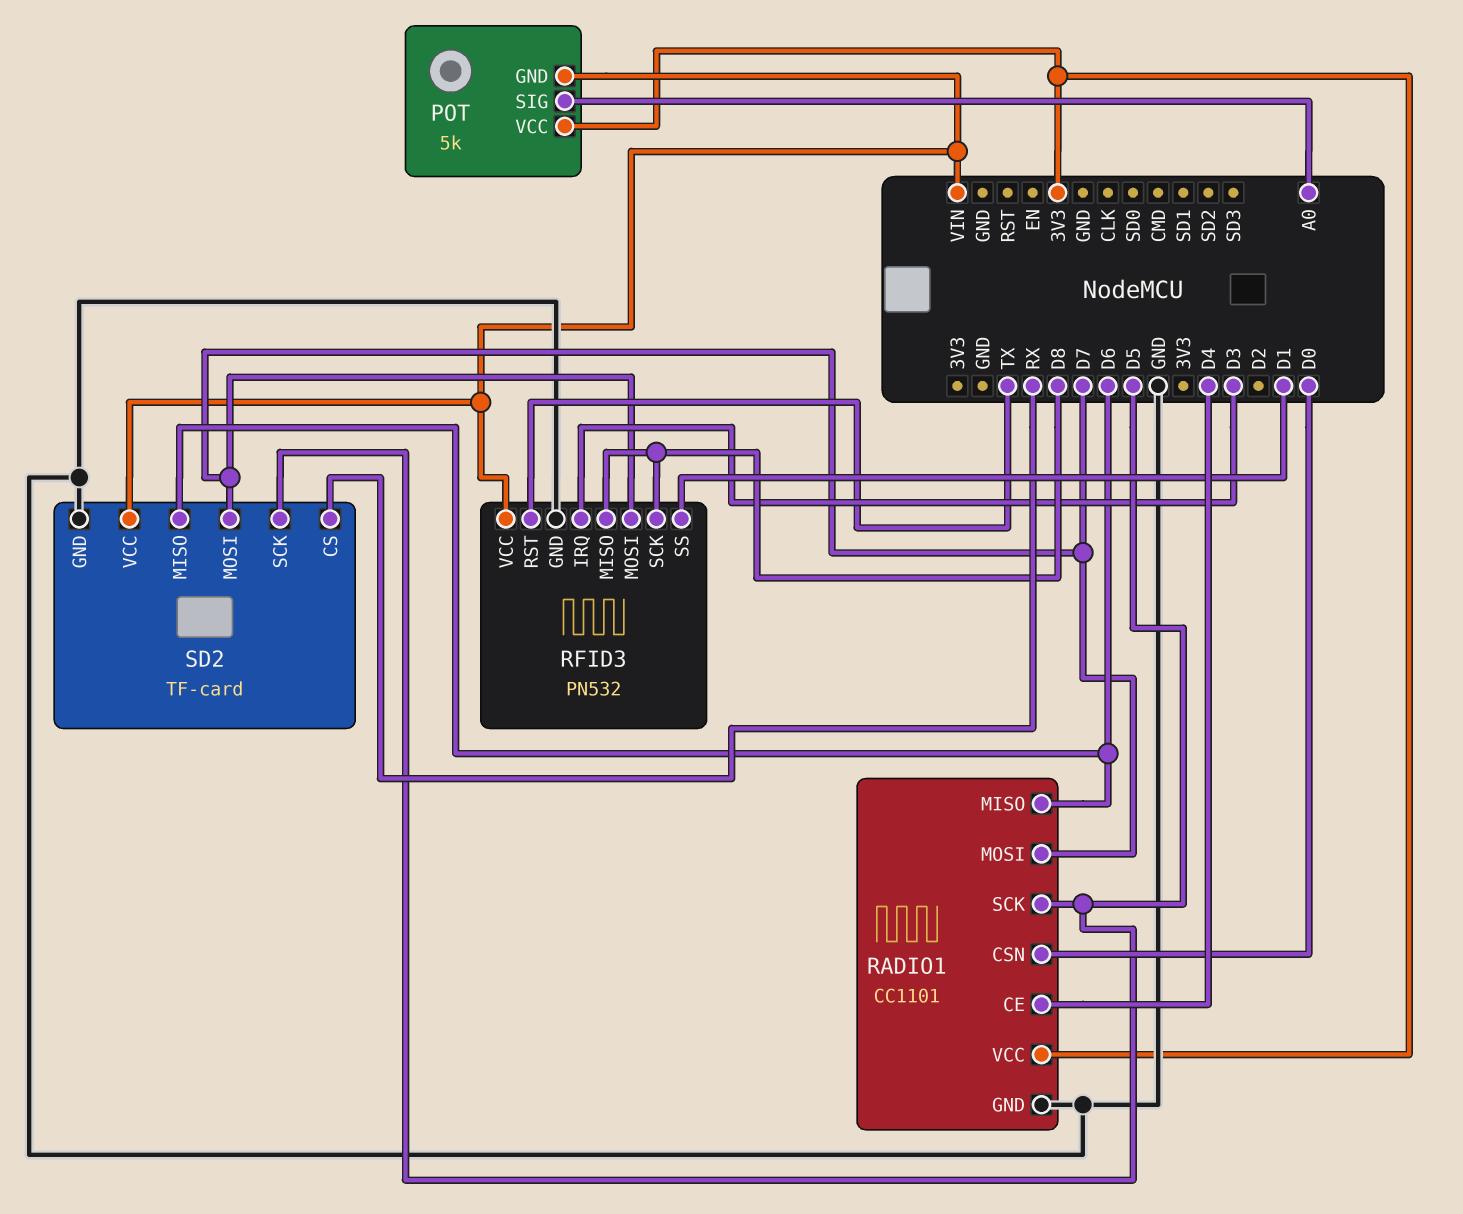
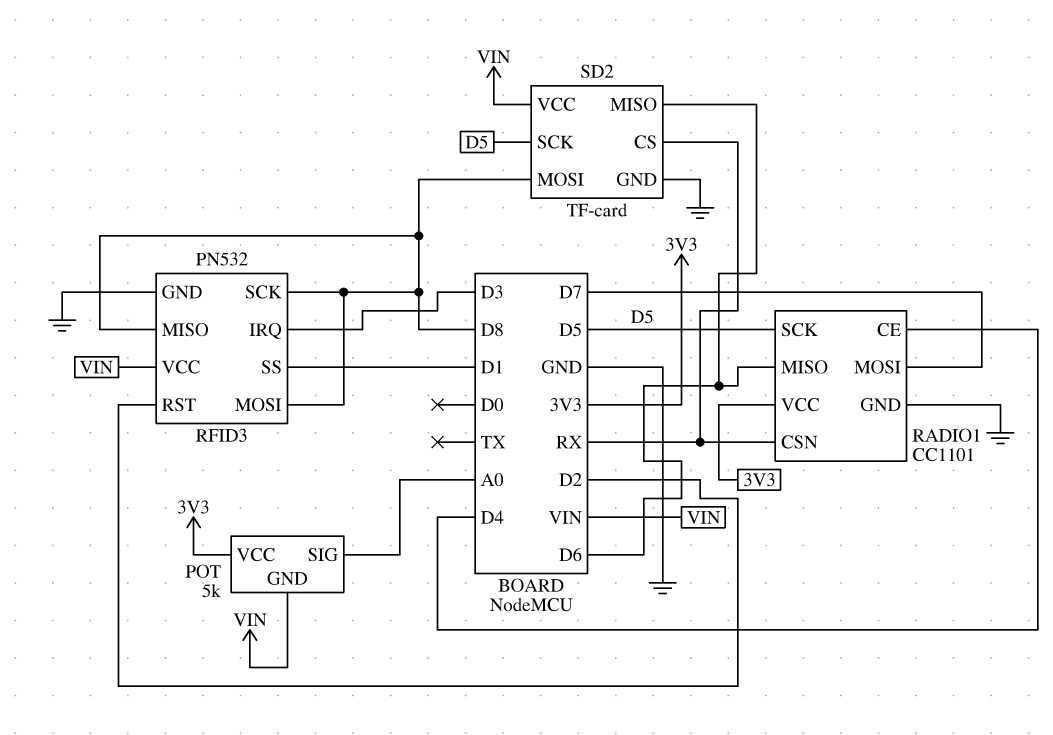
RADIO1 pin CSN: D0 -> RX
RFID3 pin MOSI: D7 -> D8
RFID3 pin RST: TX -> D2
SD2 pin MOSI: D7 -> D8

